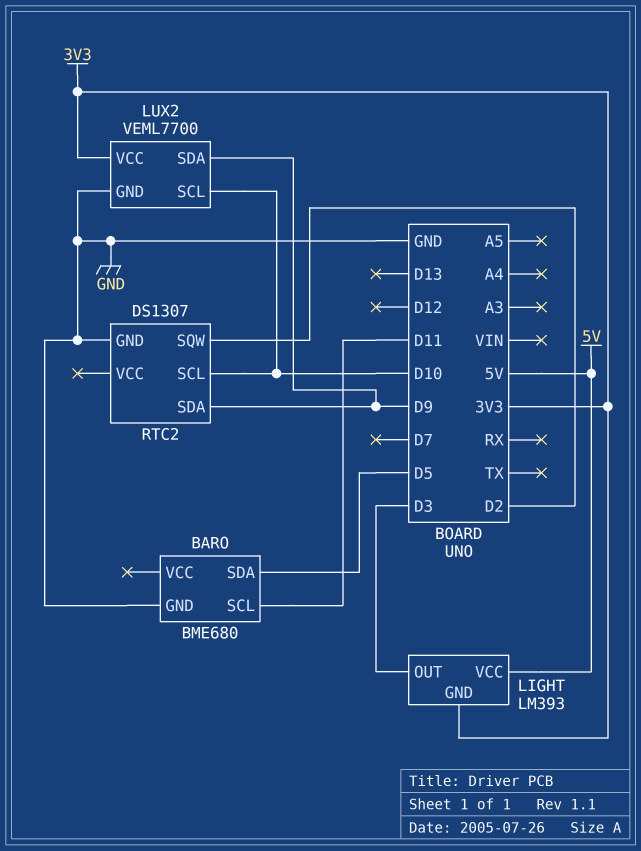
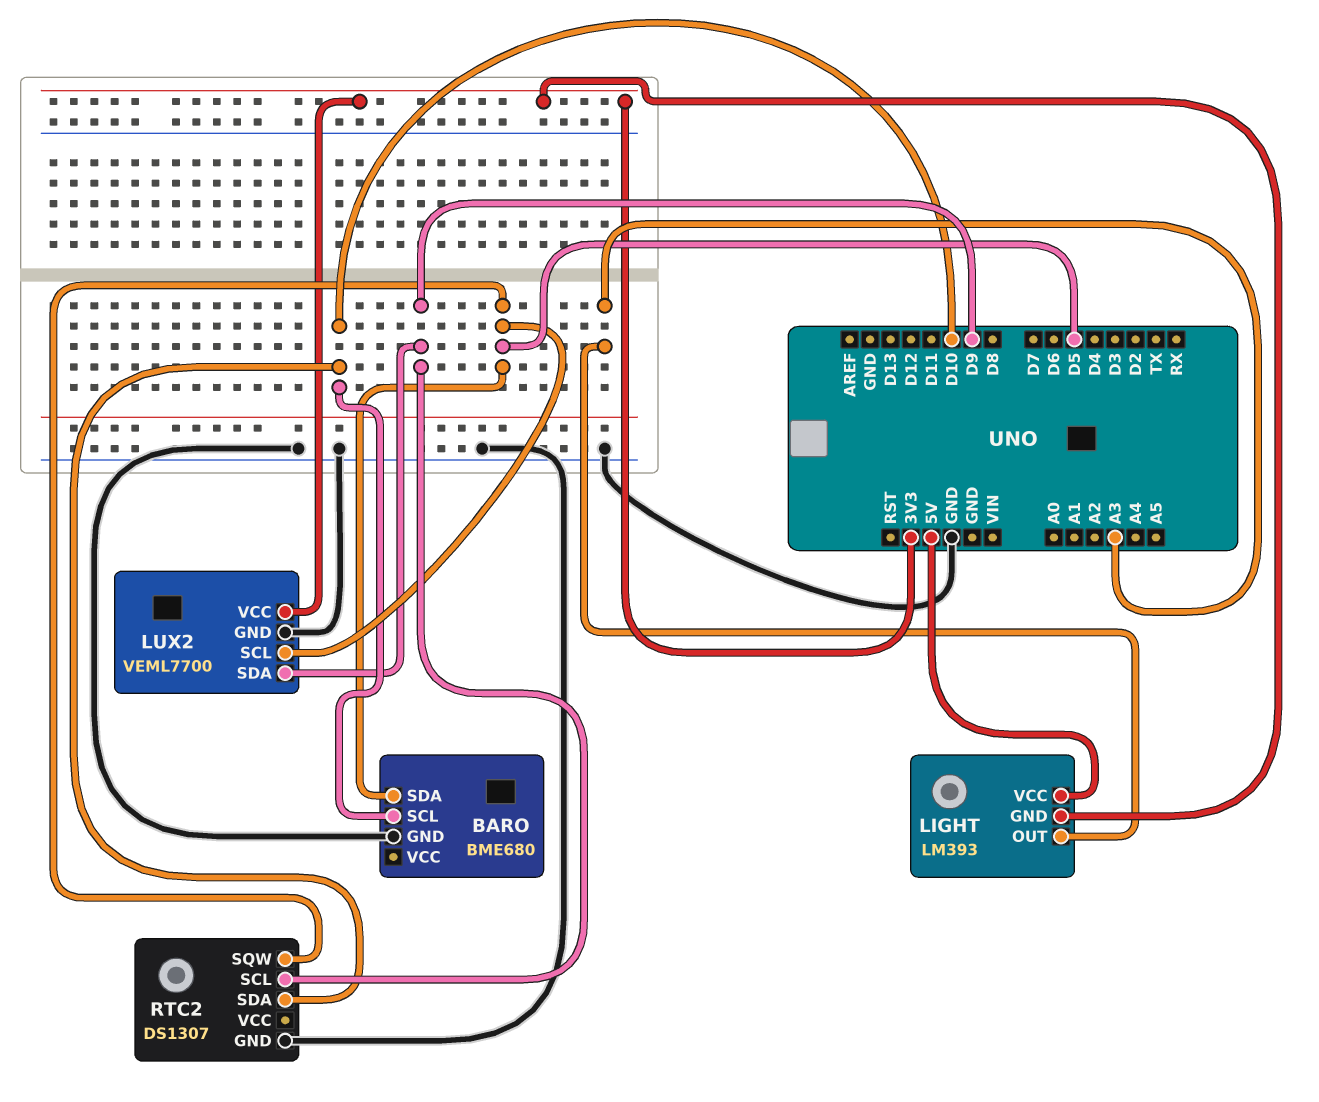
BARO pin SCL: D11 -> D10
LIGHT pin OUT: D3 -> A3
LUX2 pin SCL: D10 -> D5
RTC2 pin SCL: D10 -> D9
RTC2 pin SDA: D9 -> D10
RTC2 pin SQW: D2 -> D5

